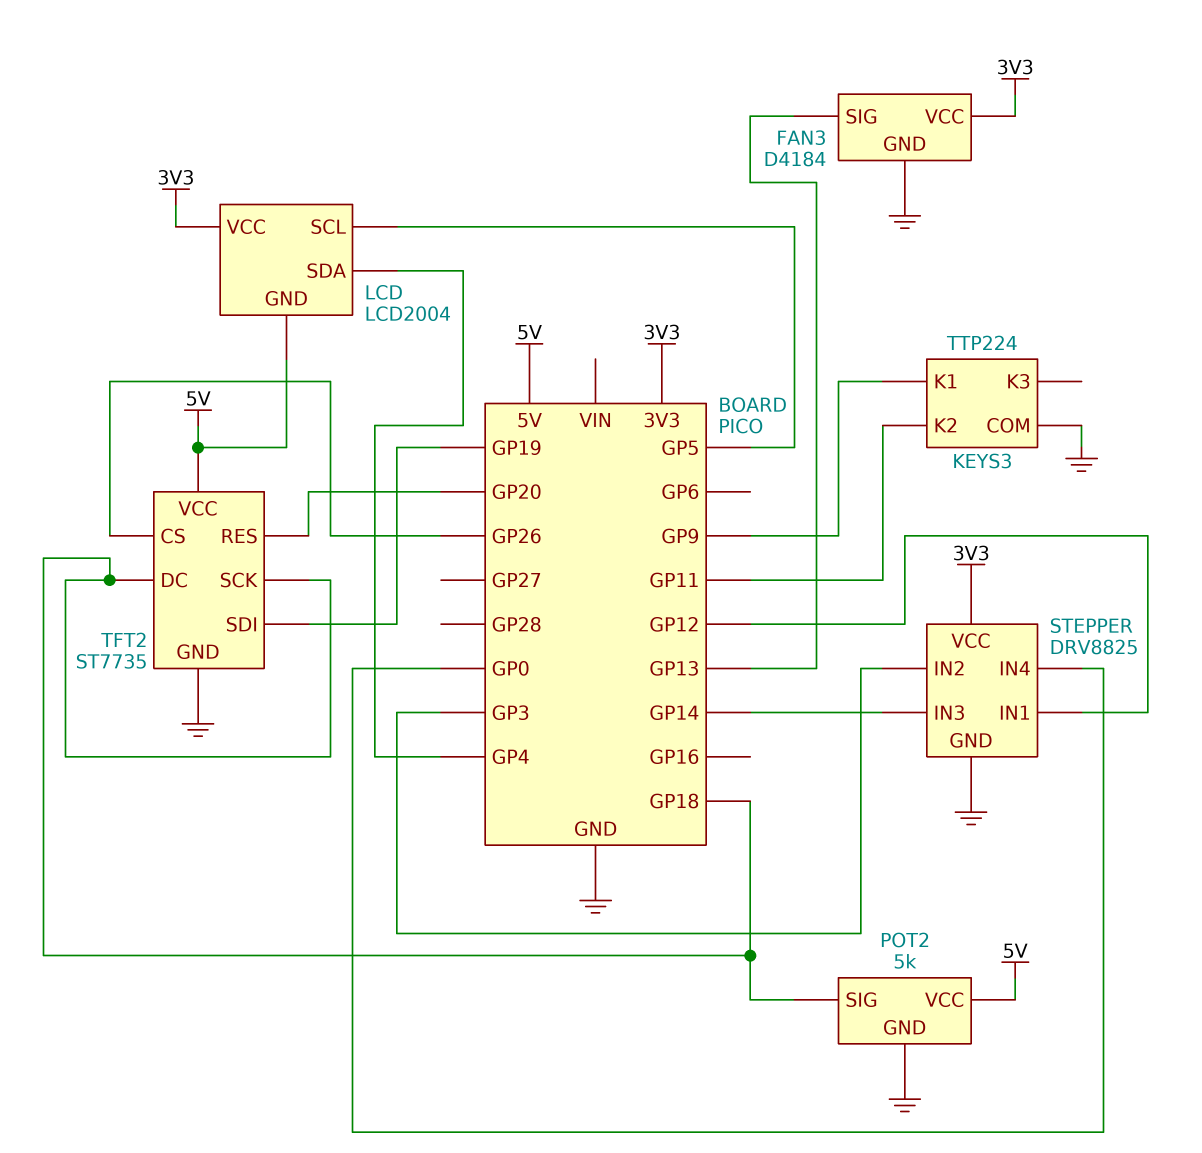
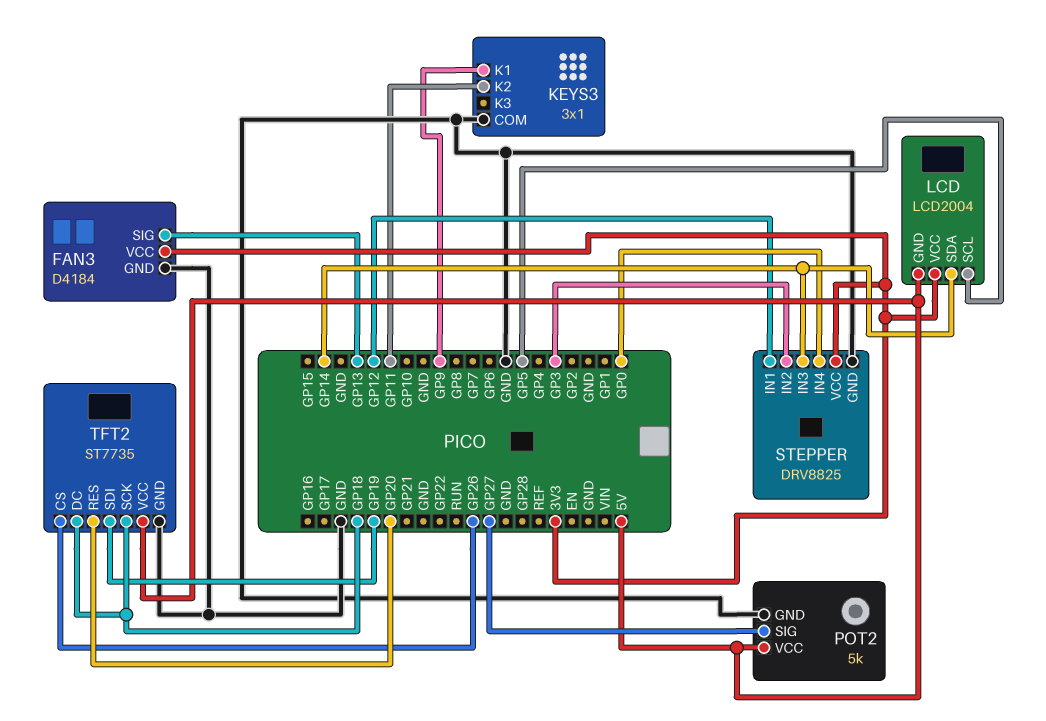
KEYS3: TTP224 -> 3x1
LCD pin SDA: GP4 -> GP14
POT2 pin SIG: GP18 -> GP27

